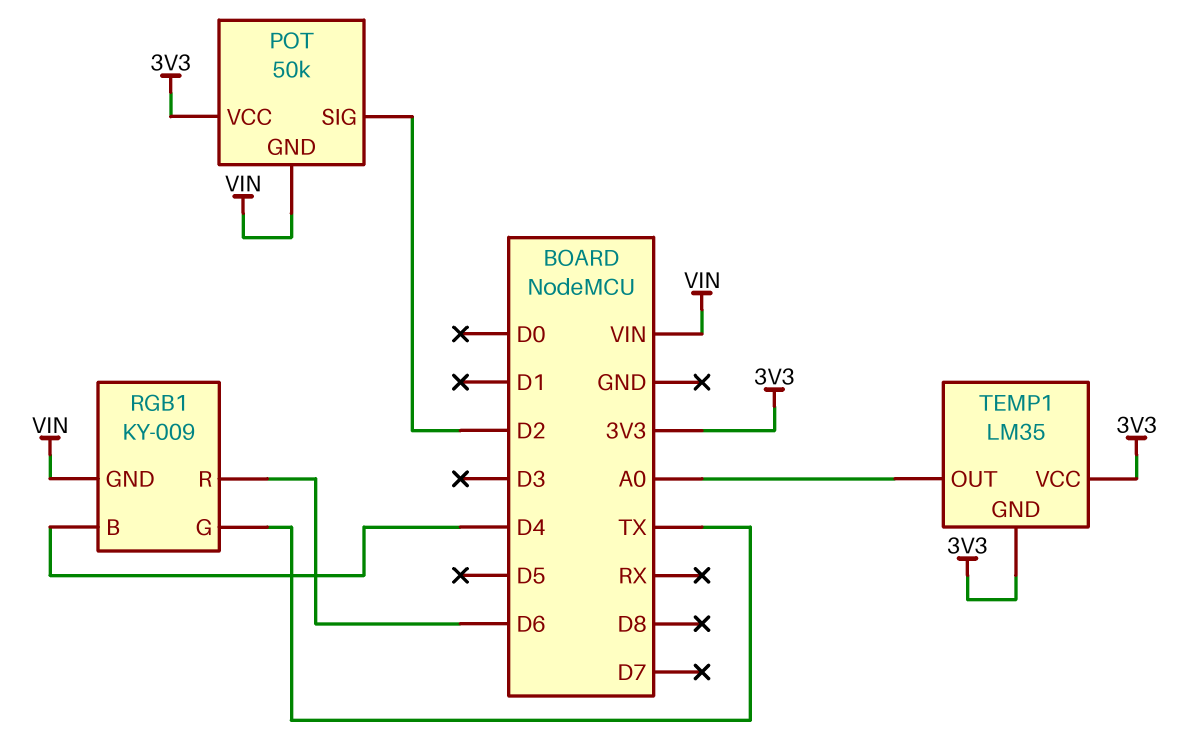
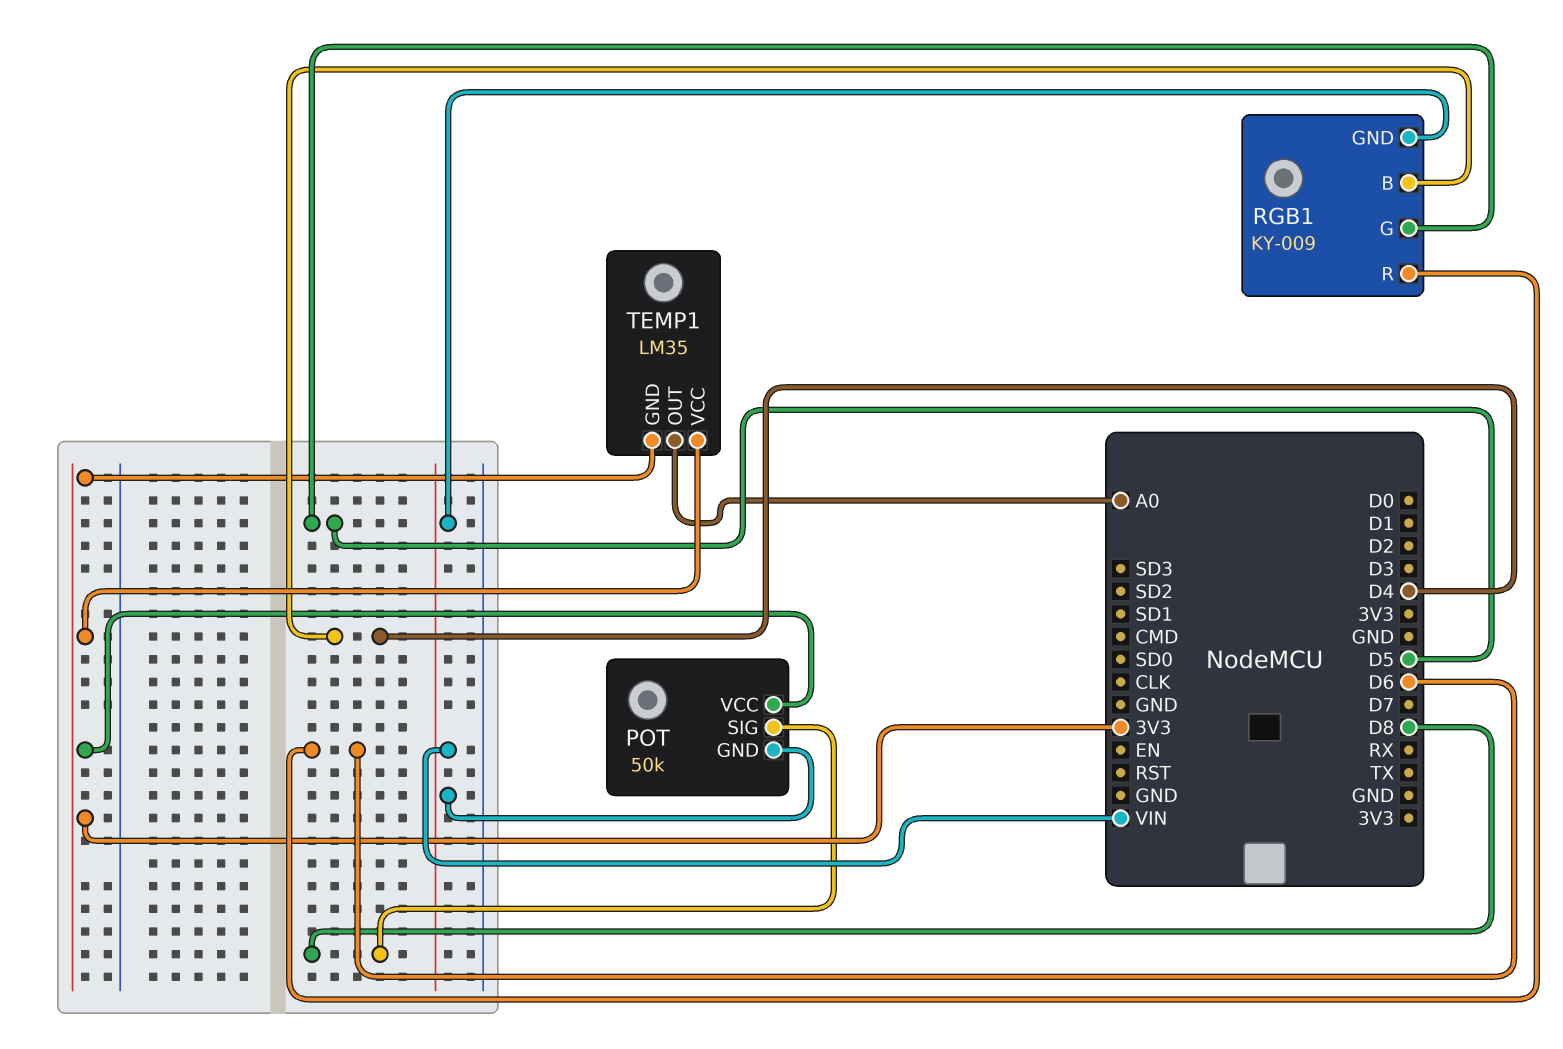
POT pin SIG: D2 -> D8
RGB1 pin G: TX -> D5

